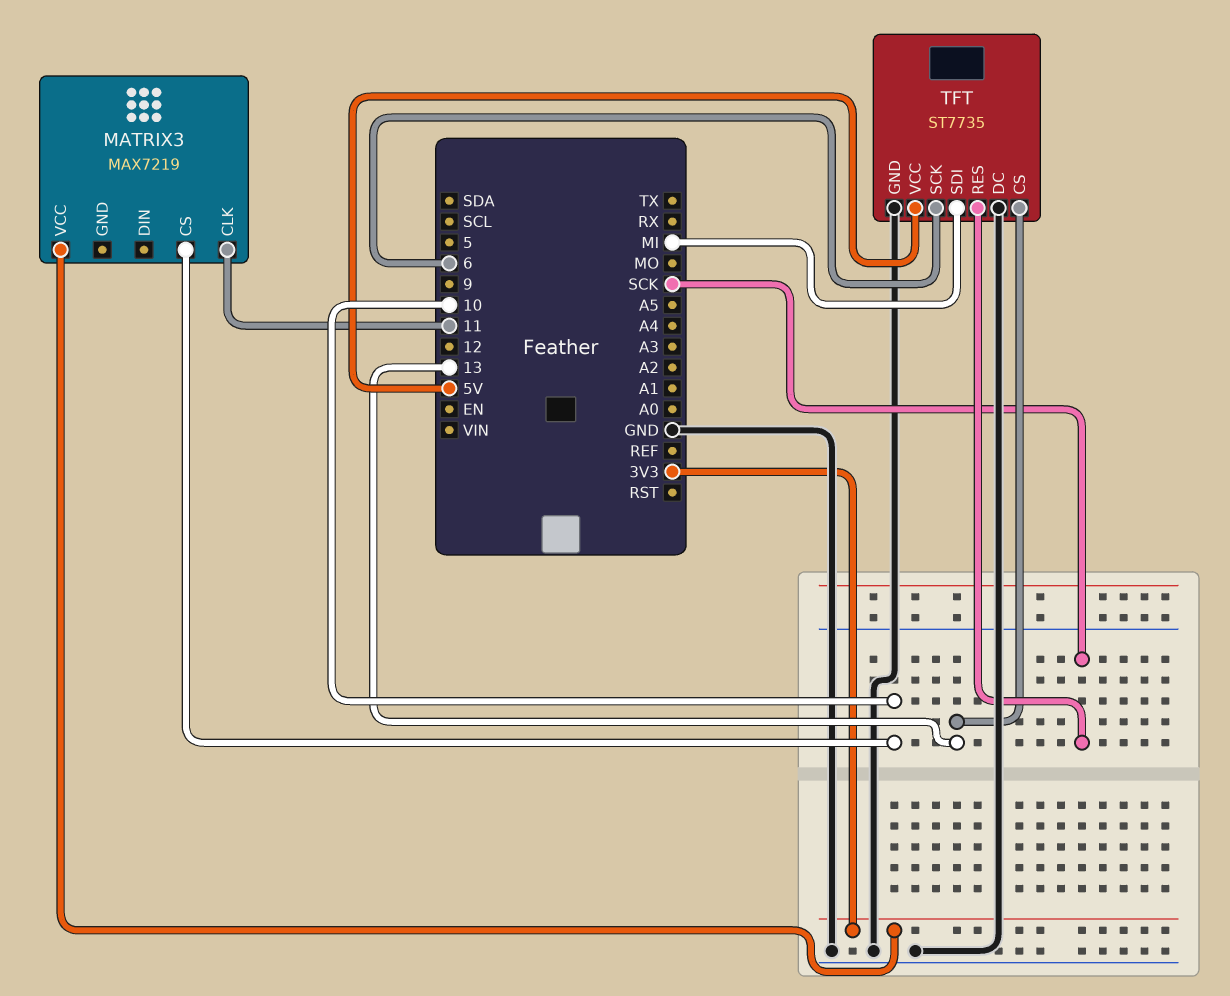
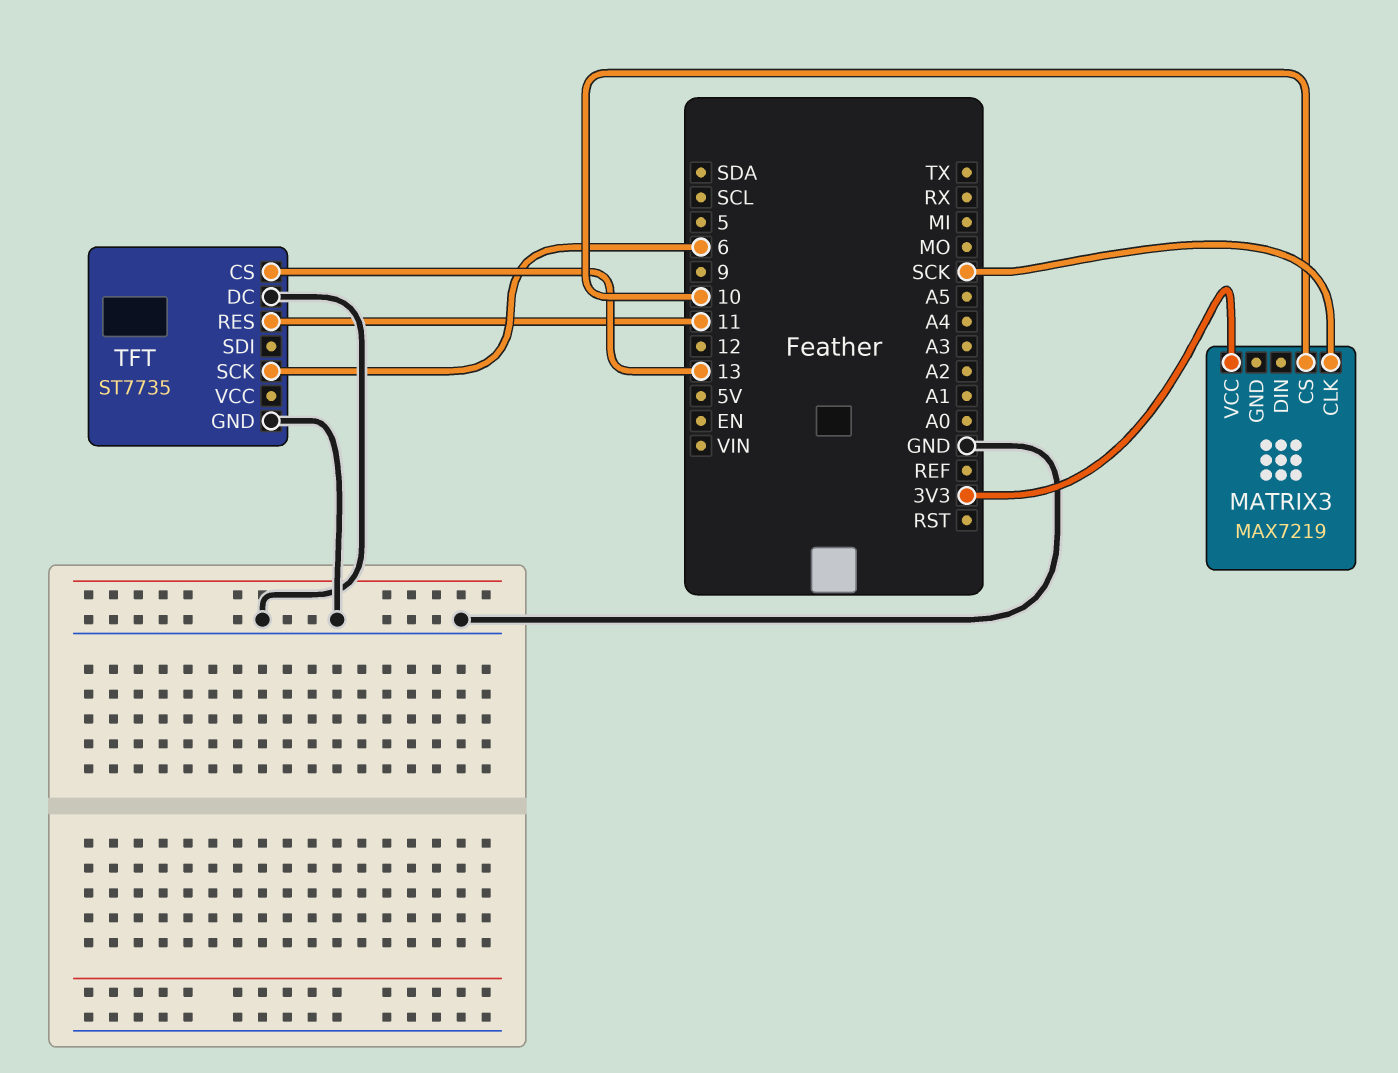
MATRIX3 pin CLK: 11 -> SCK
TFT pin RES: SCK -> 11
TFT pin SDI: MI -> none
TFT pin VCC: 5V -> none

